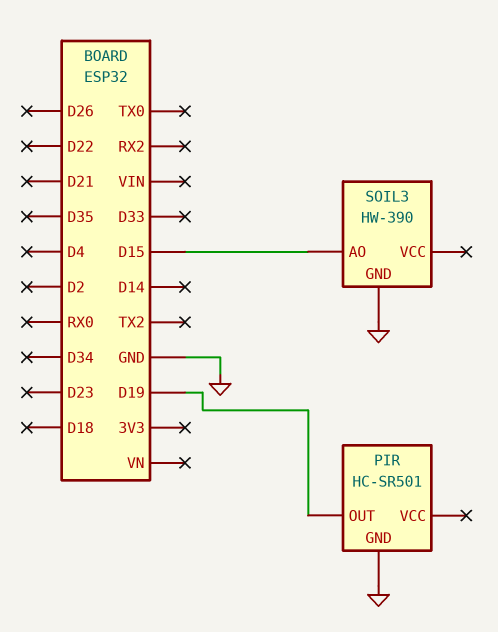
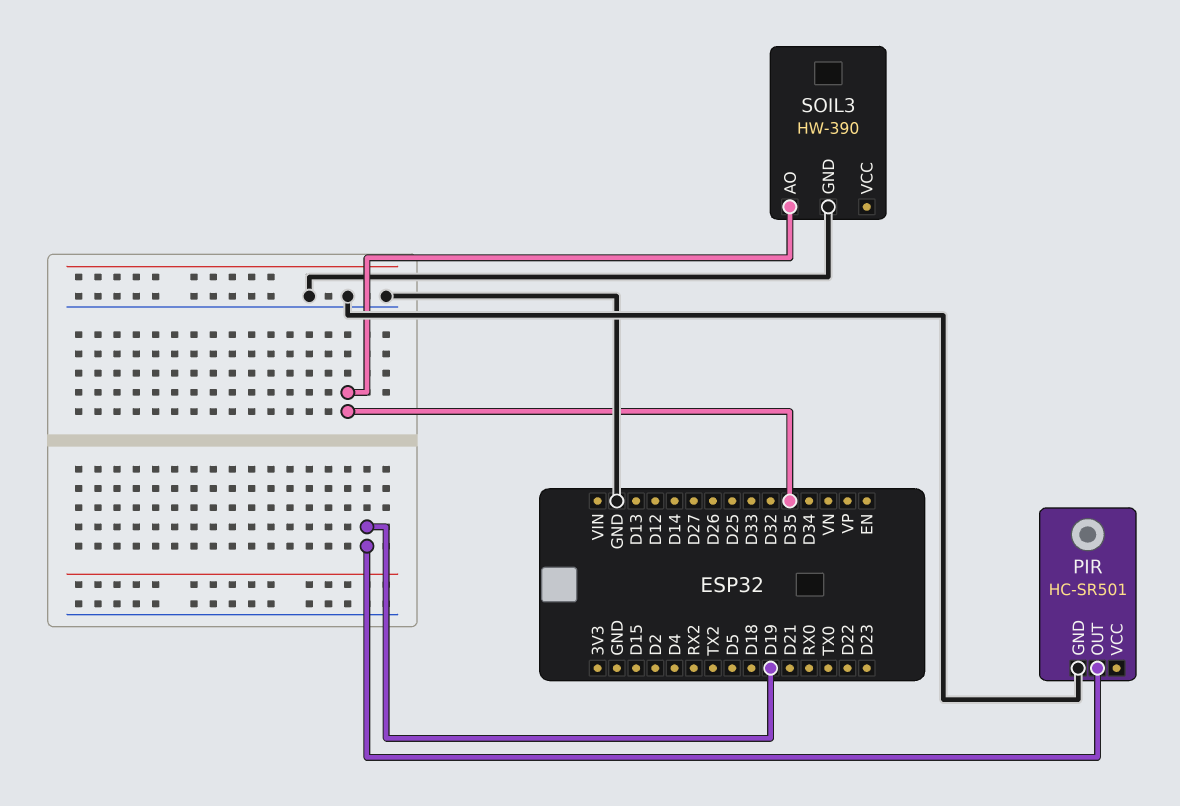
SOIL3 pin AO: D15 -> D35

